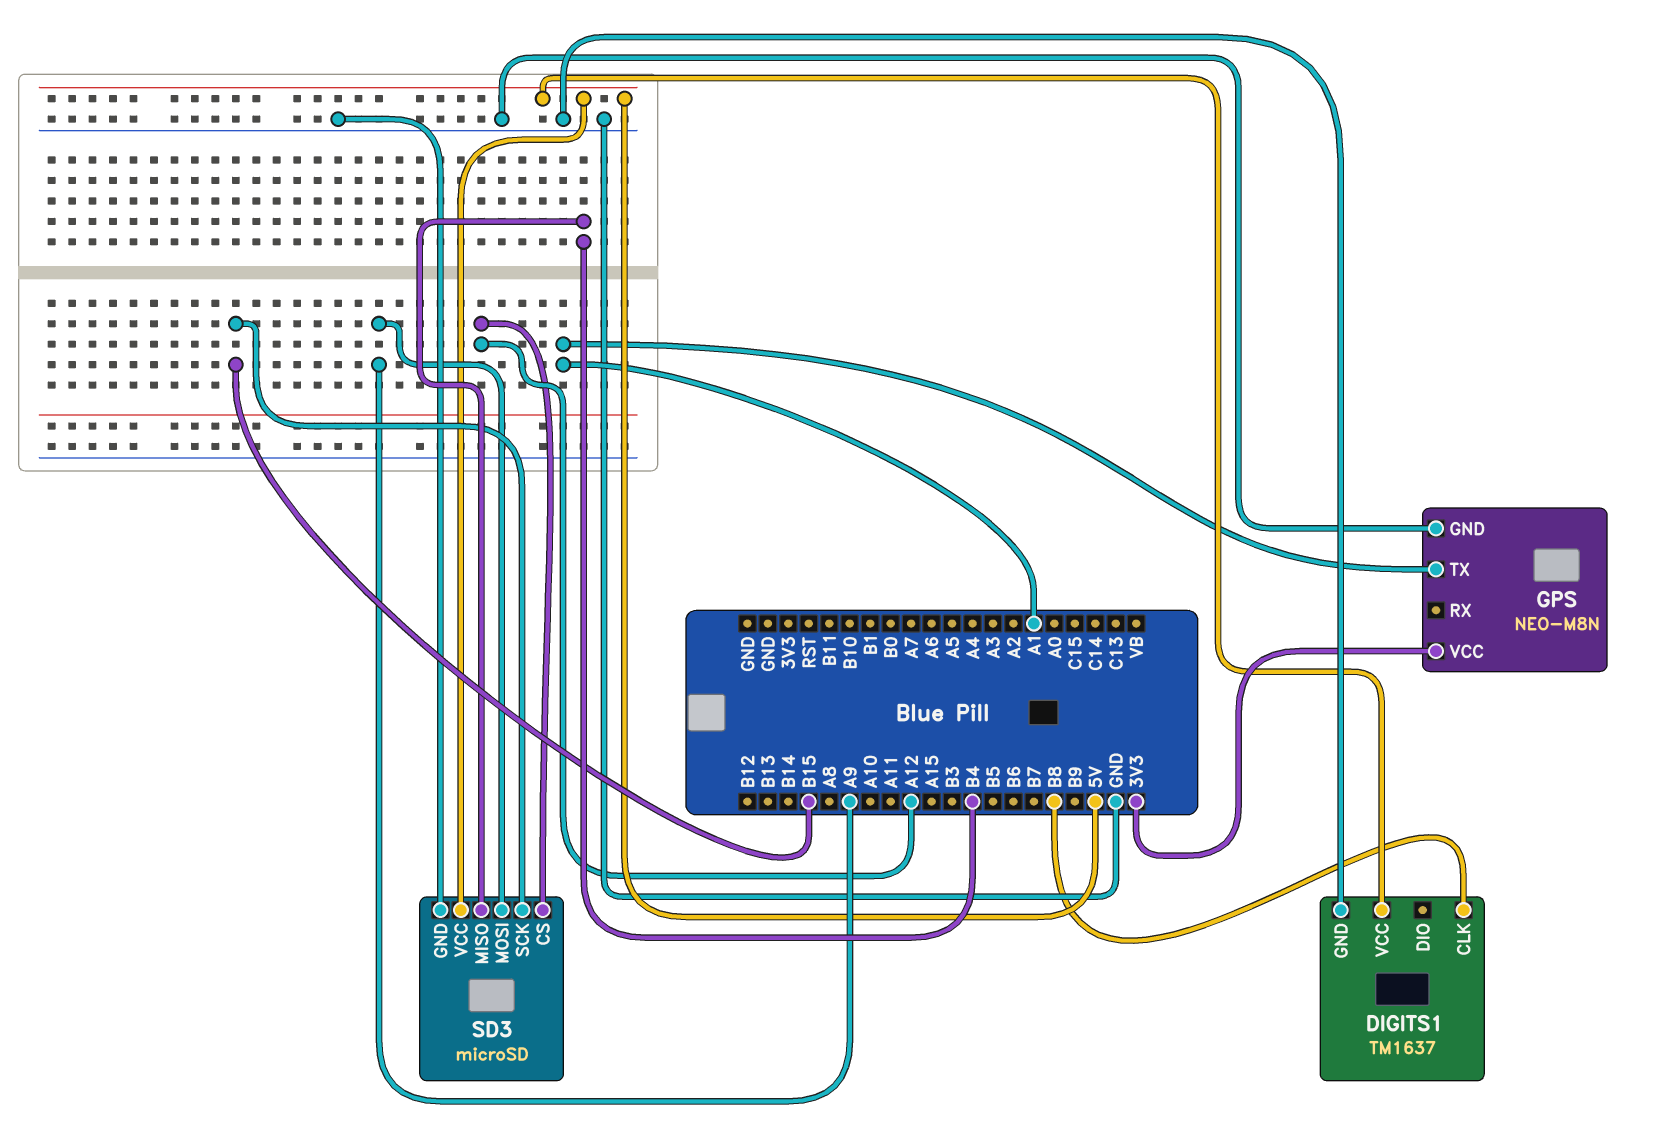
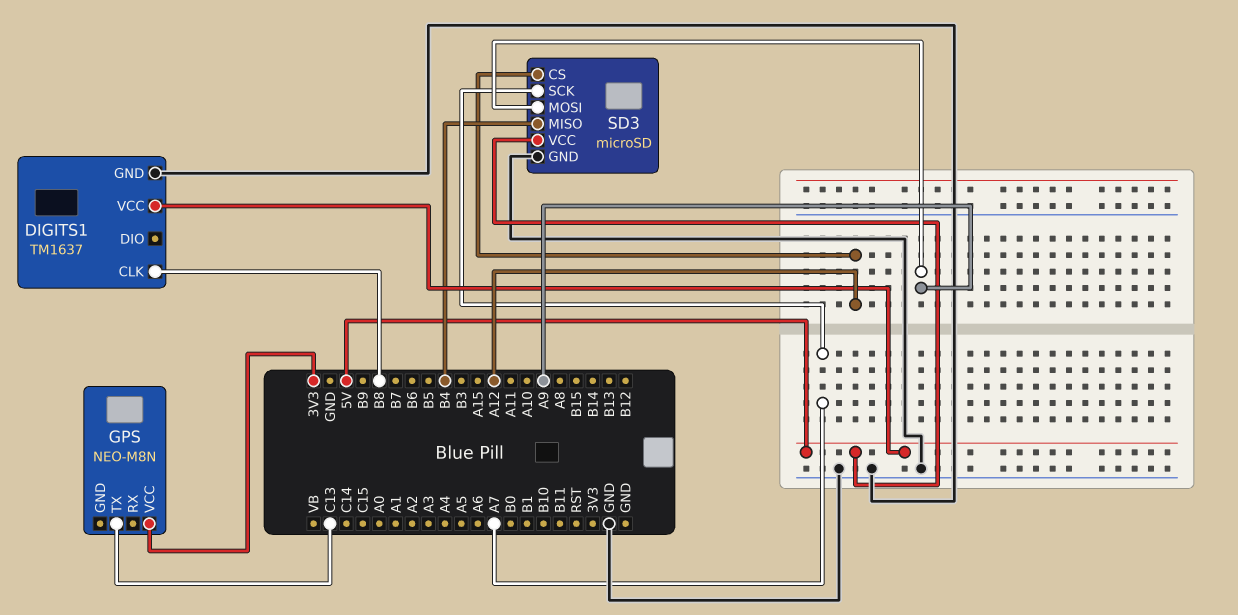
GPS pin GND: GND -> none
GPS pin TX: A1 -> C13
SD3 pin SCK: B15 -> A7

